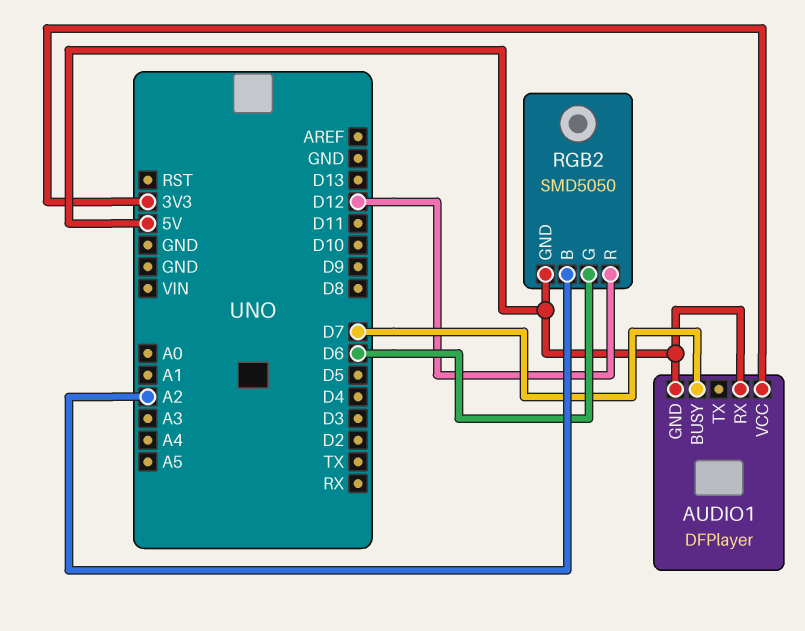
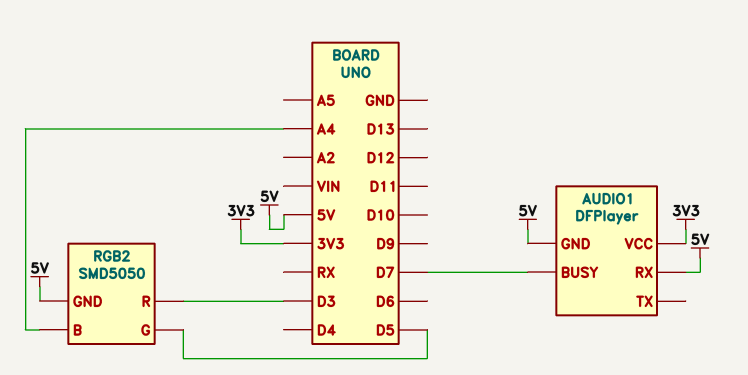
RGB2 pin B: A2 -> A4
RGB2 pin G: D6 -> D5
RGB2 pin R: D12 -> D3

